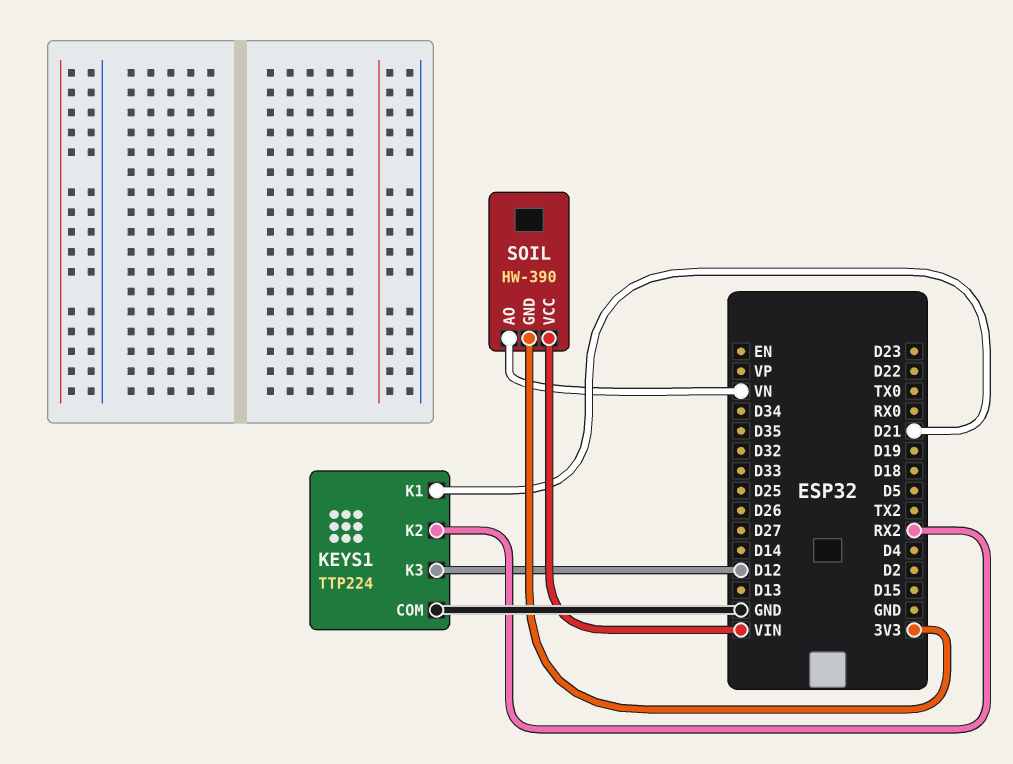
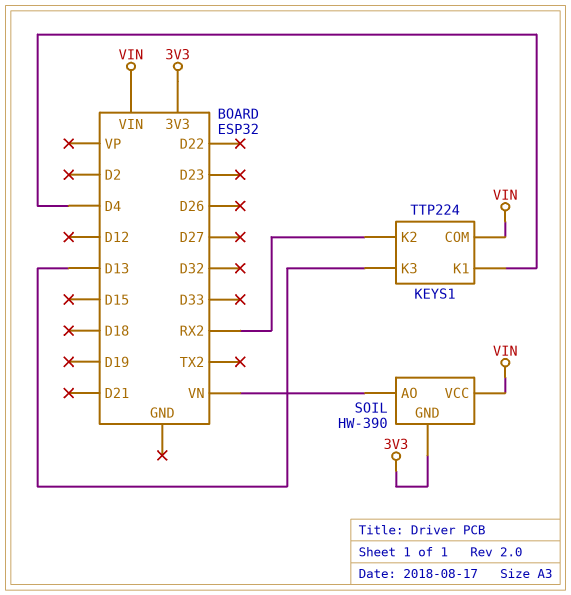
KEYS1 pin COM: GND -> VIN
KEYS1 pin K1: D21 -> D4
KEYS1 pin K3: D12 -> D13

